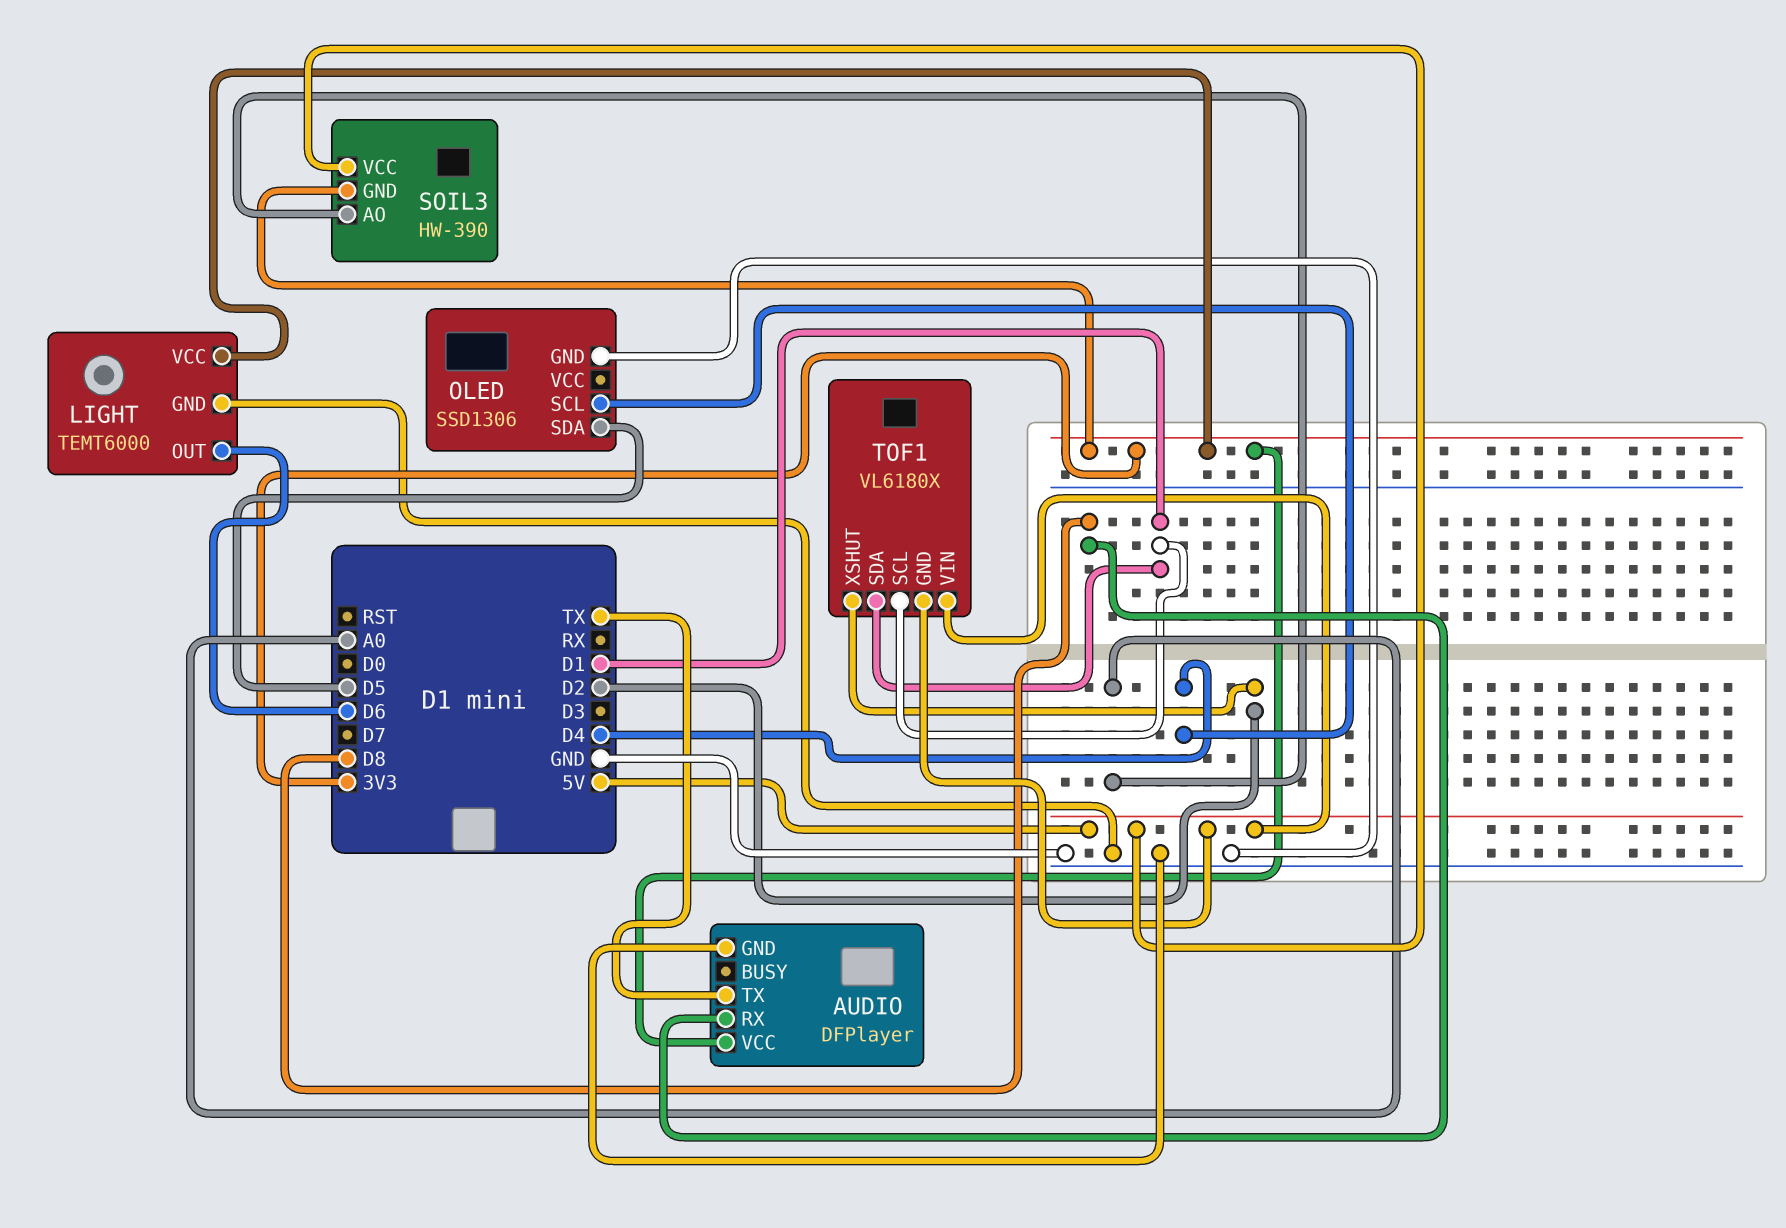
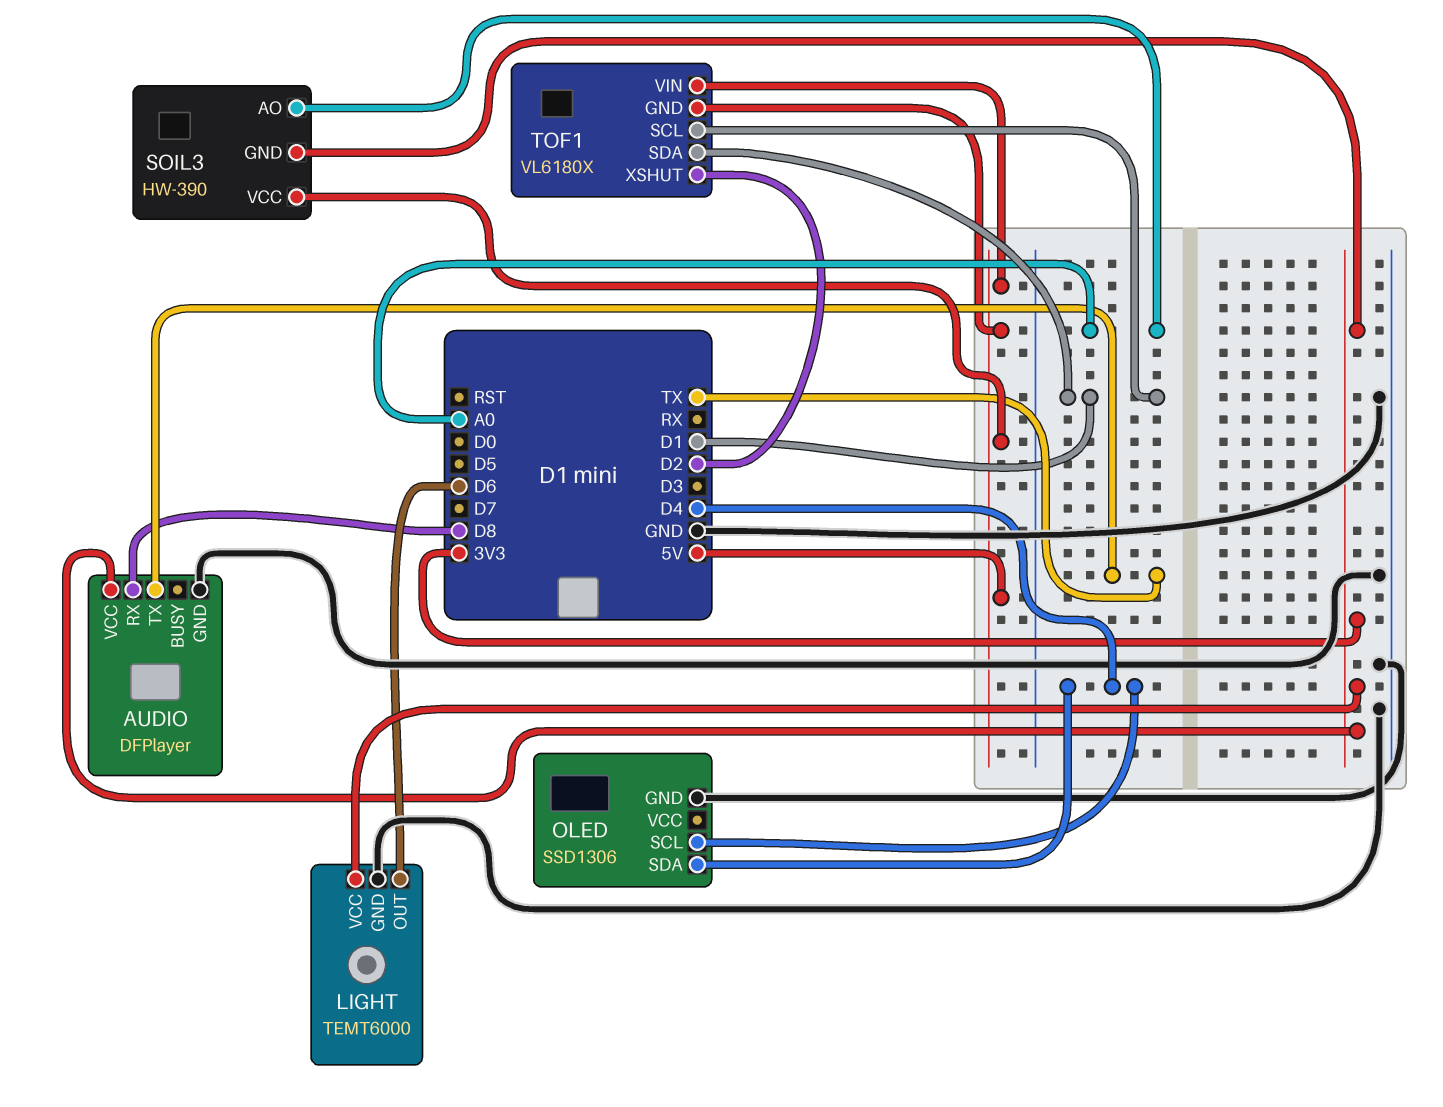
OLED pin SDA: D5 -> D4

